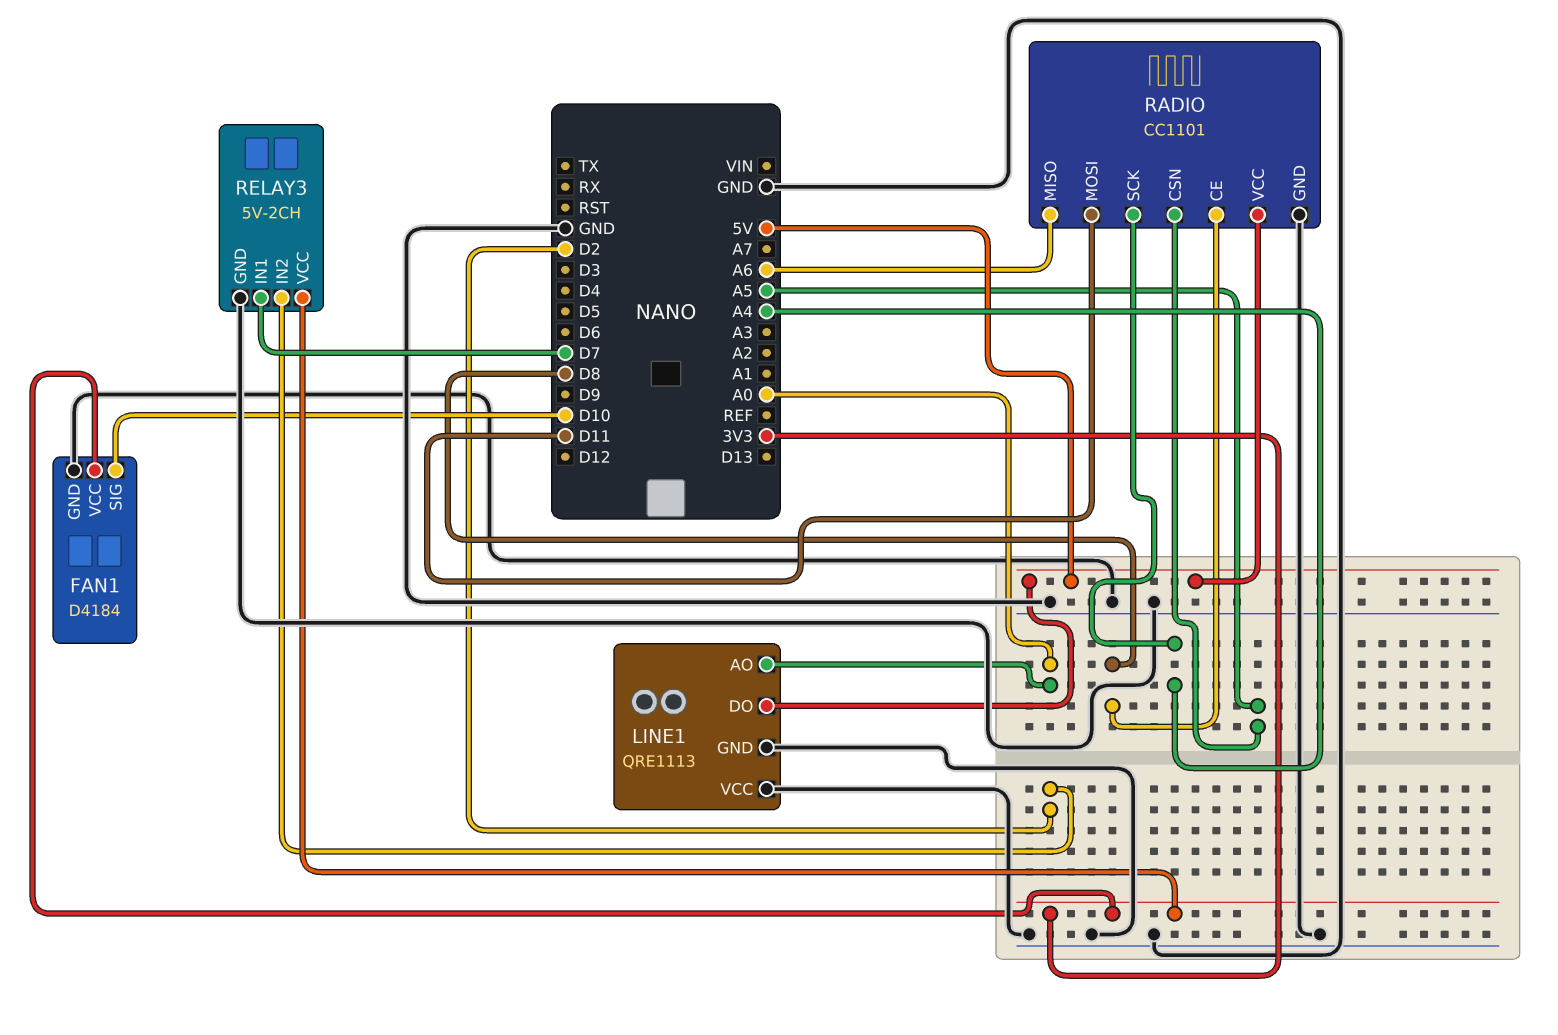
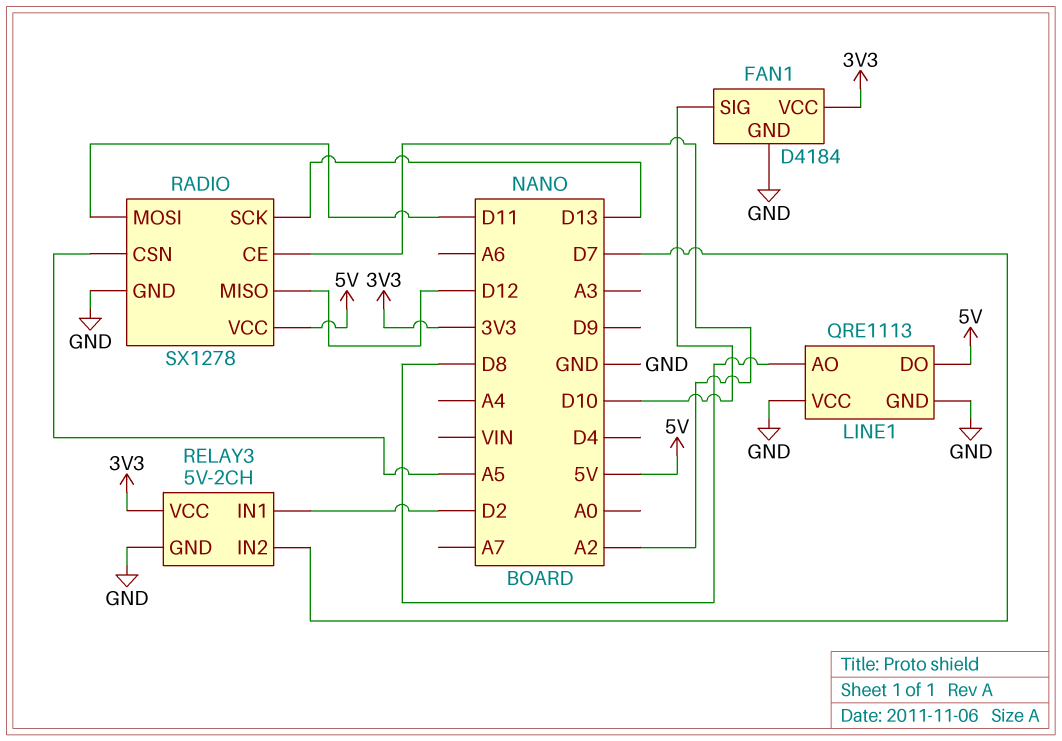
LINE1 pin AO: A0 -> D8
RADIO: CC1101 -> SX1278
RADIO pin CE: D8 -> A2
RADIO pin MISO: A6 -> D12
RADIO pin SCK: A4 -> D13
RELAY3 pin IN1: D7 -> D2
RELAY3 pin IN2: D2 -> D7

